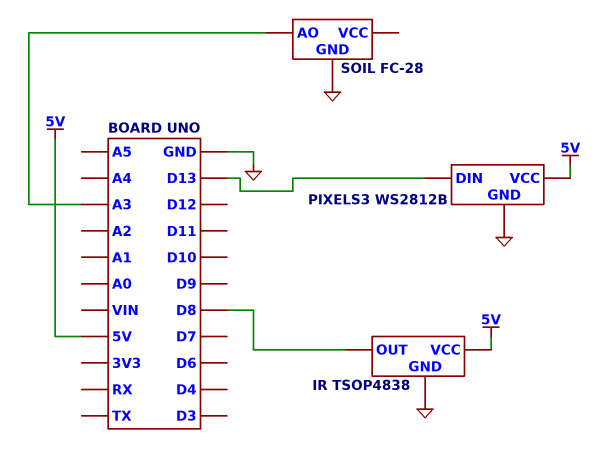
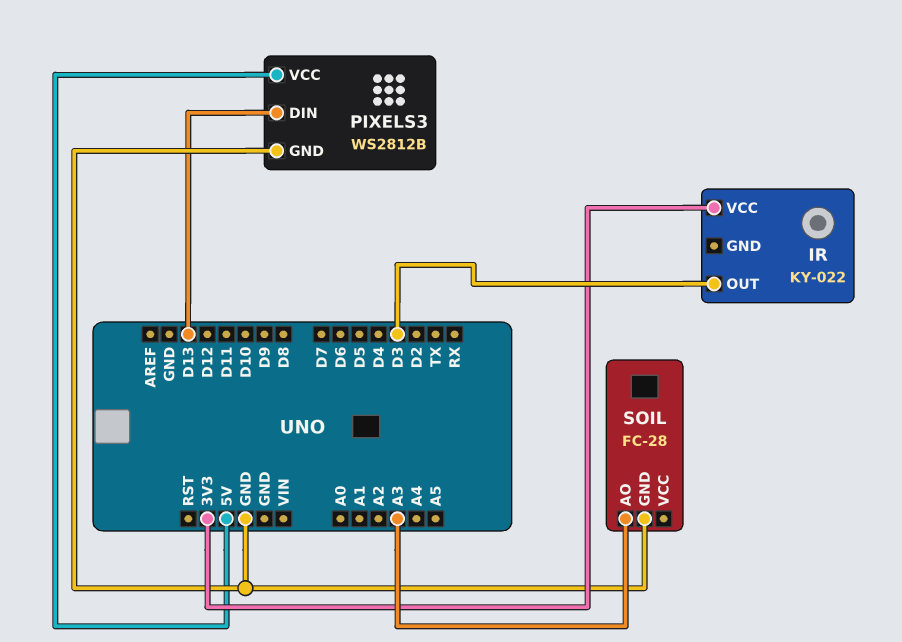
IR: TSOP4838 -> KY-022
IR pin GND: GND -> none
IR pin OUT: D8 -> D3
IR pin VCC: 5V -> 3V3

